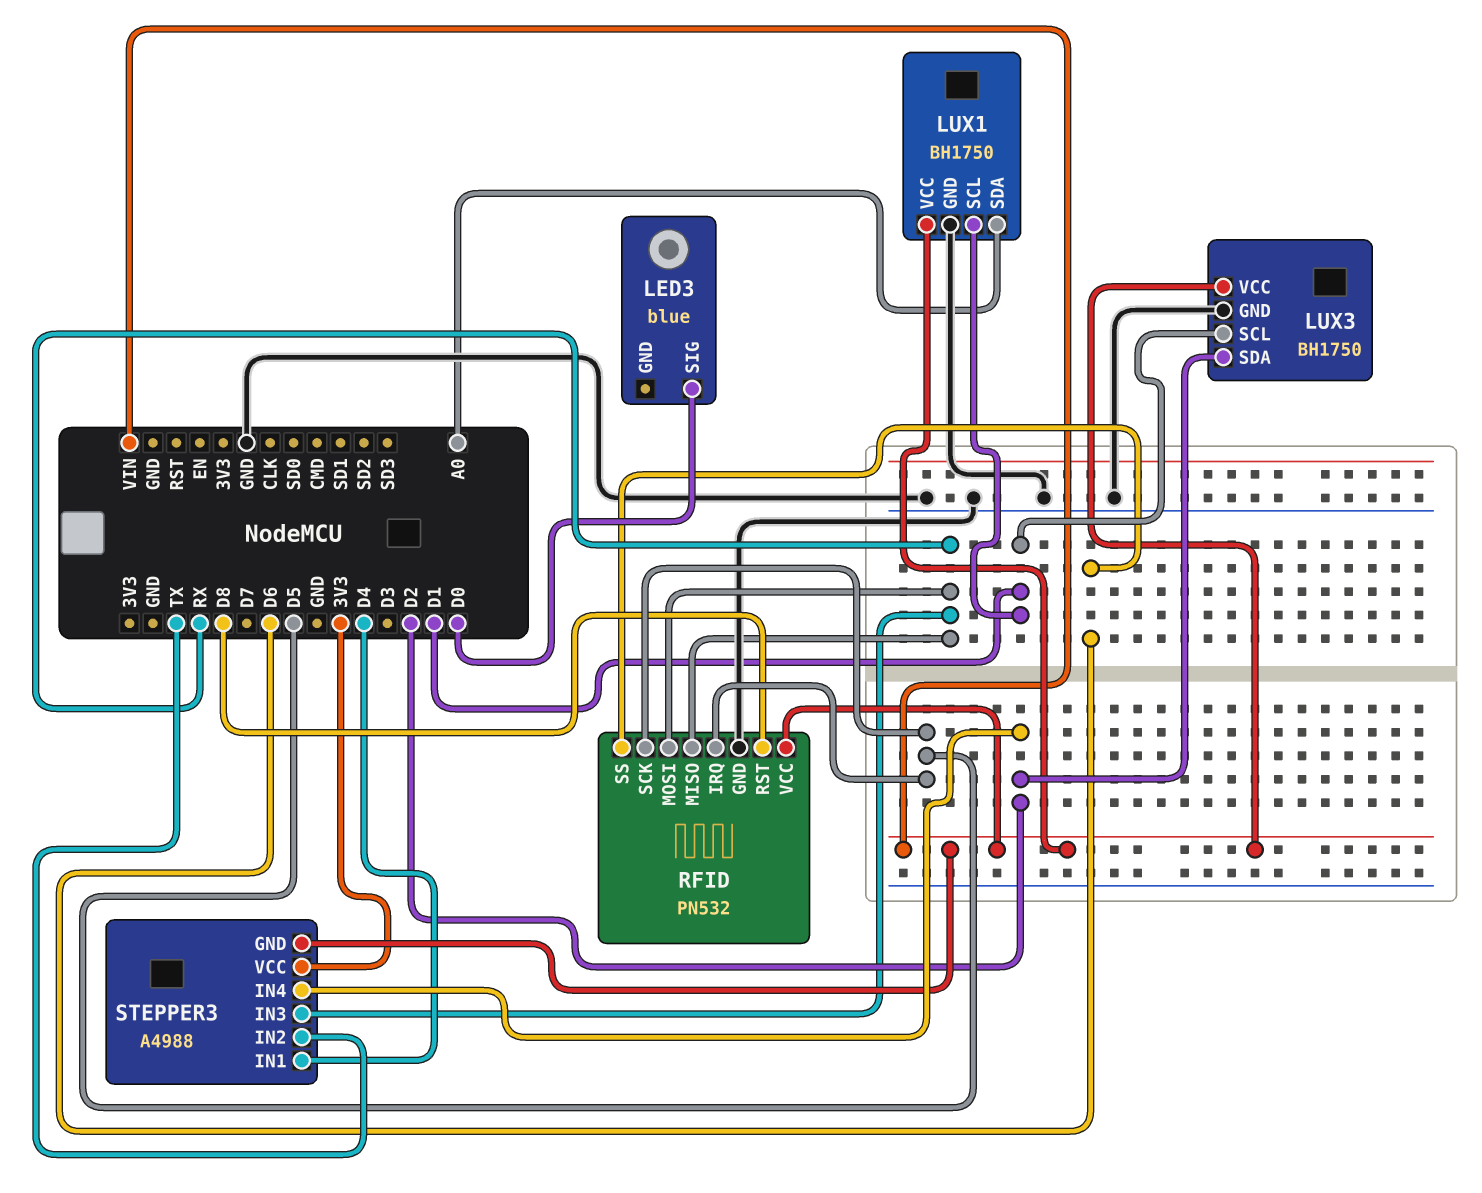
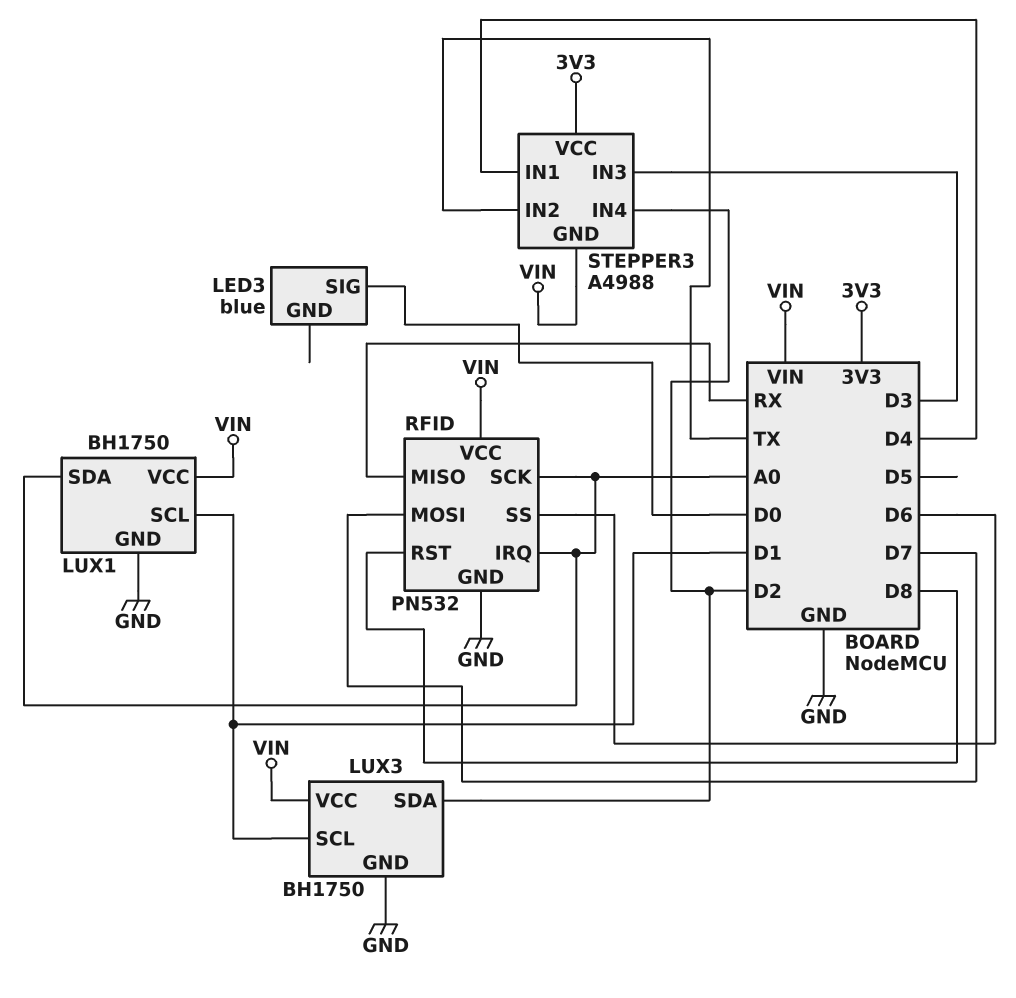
RFID pin IRQ: D5 -> A0
RFID pin MOSI: RX -> D7
RFID pin SCK: D5 -> A0
STEPPER3 pin IN3: RX -> D3

